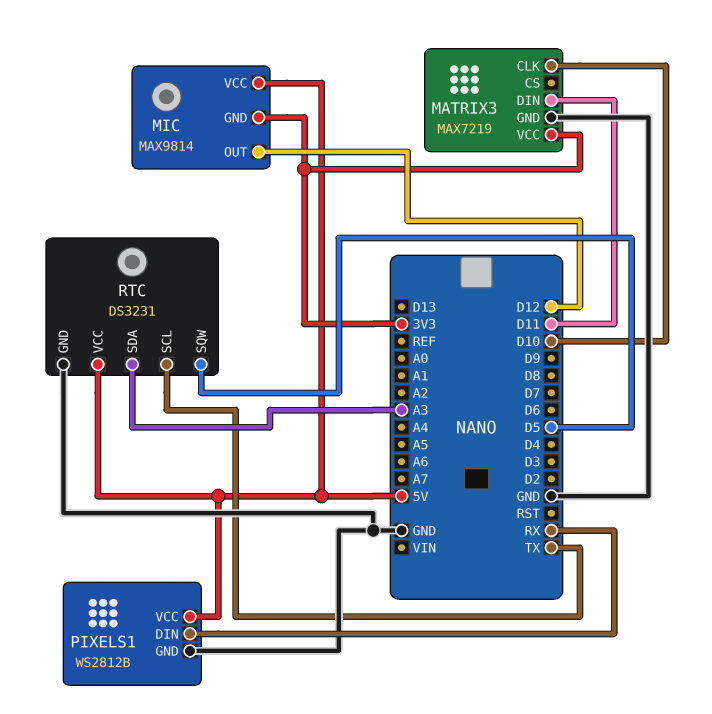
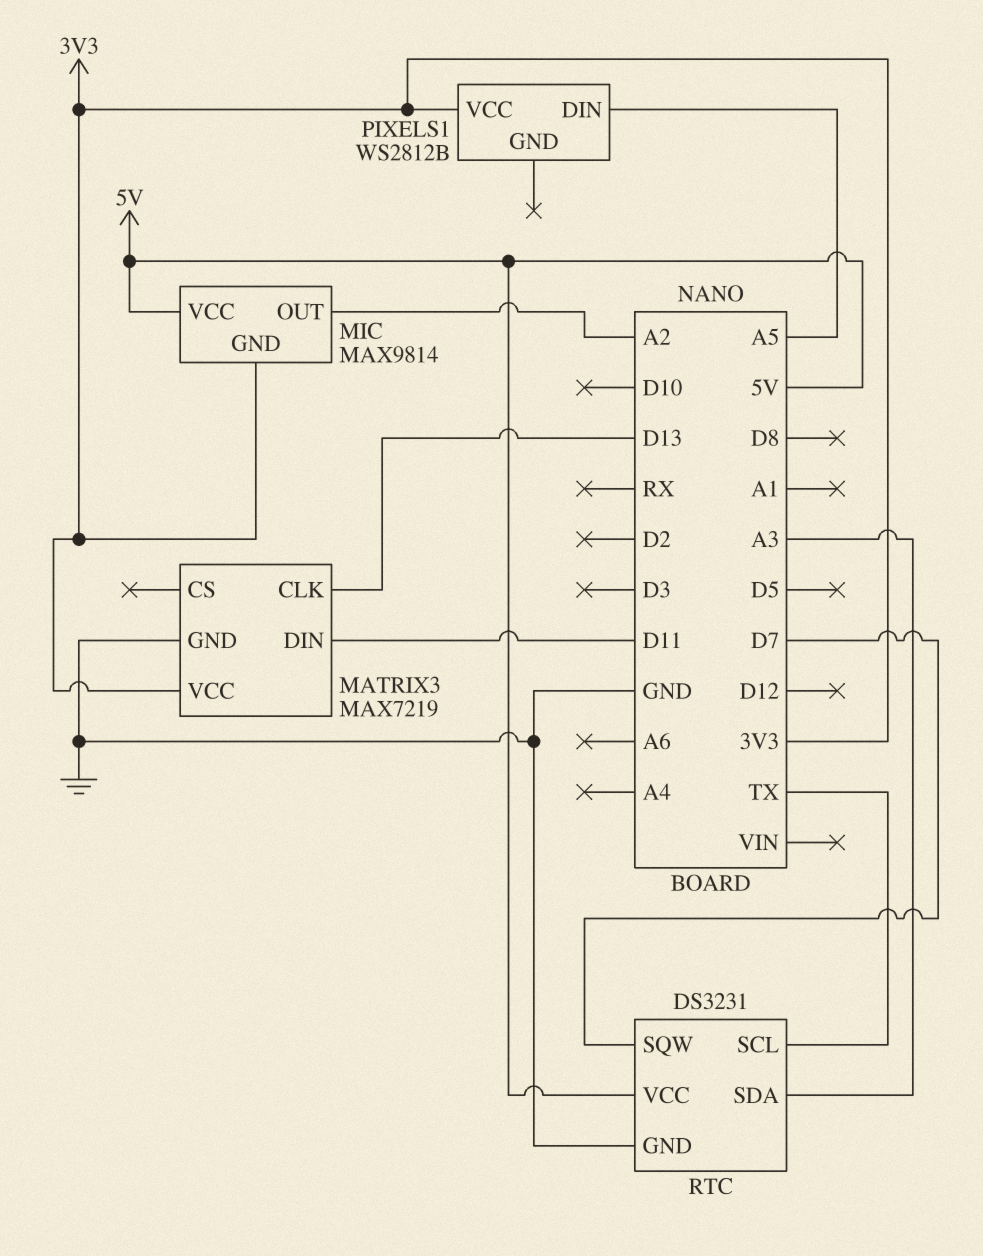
MATRIX3 pin CLK: D10 -> D13
MIC pin OUT: D12 -> A2
PIXELS1 pin DIN: RX -> A5
PIXELS1 pin GND: GND -> none
PIXELS1 pin VCC: 5V -> 3V3
RTC pin SQW: D5 -> D7

